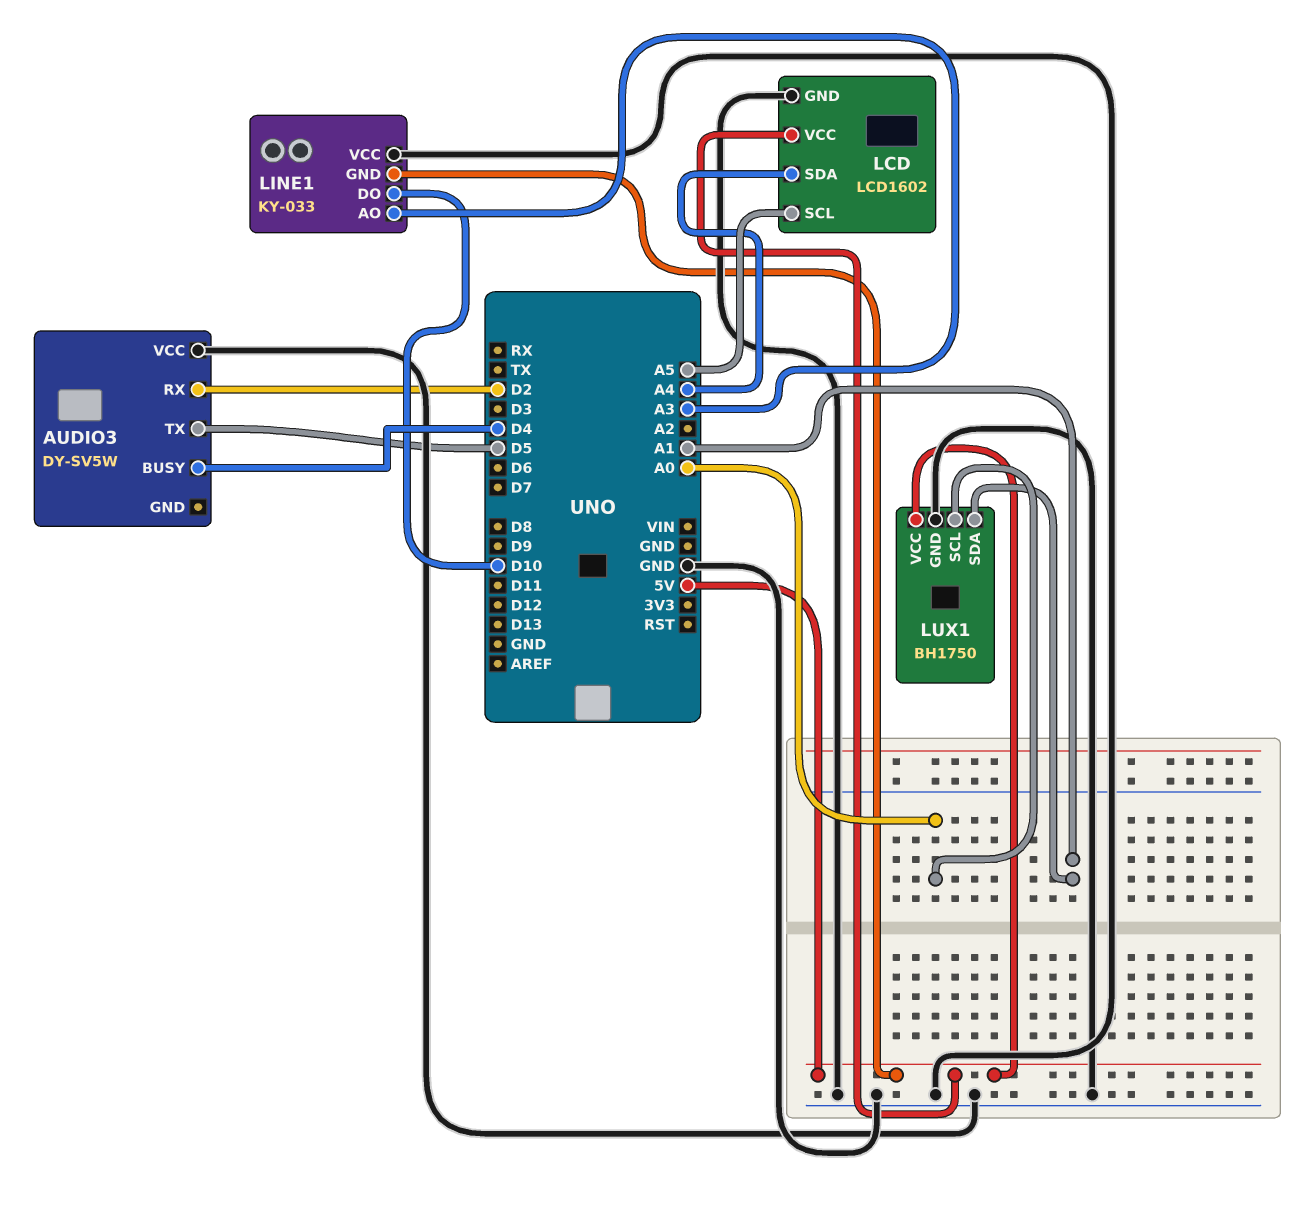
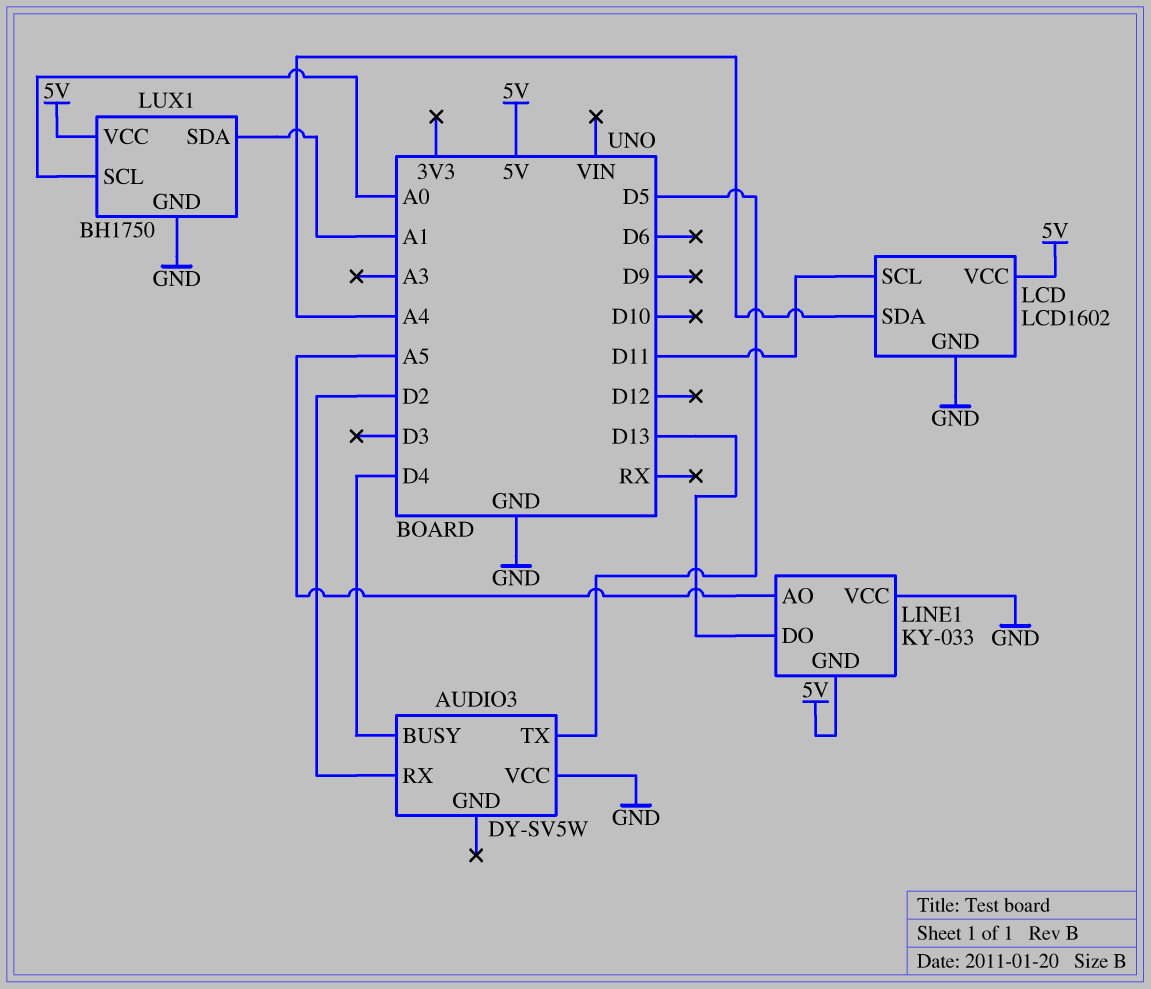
LCD pin SCL: A5 -> D11
LINE1 pin AO: A3 -> A5
LINE1 pin DO: D10 -> D13

